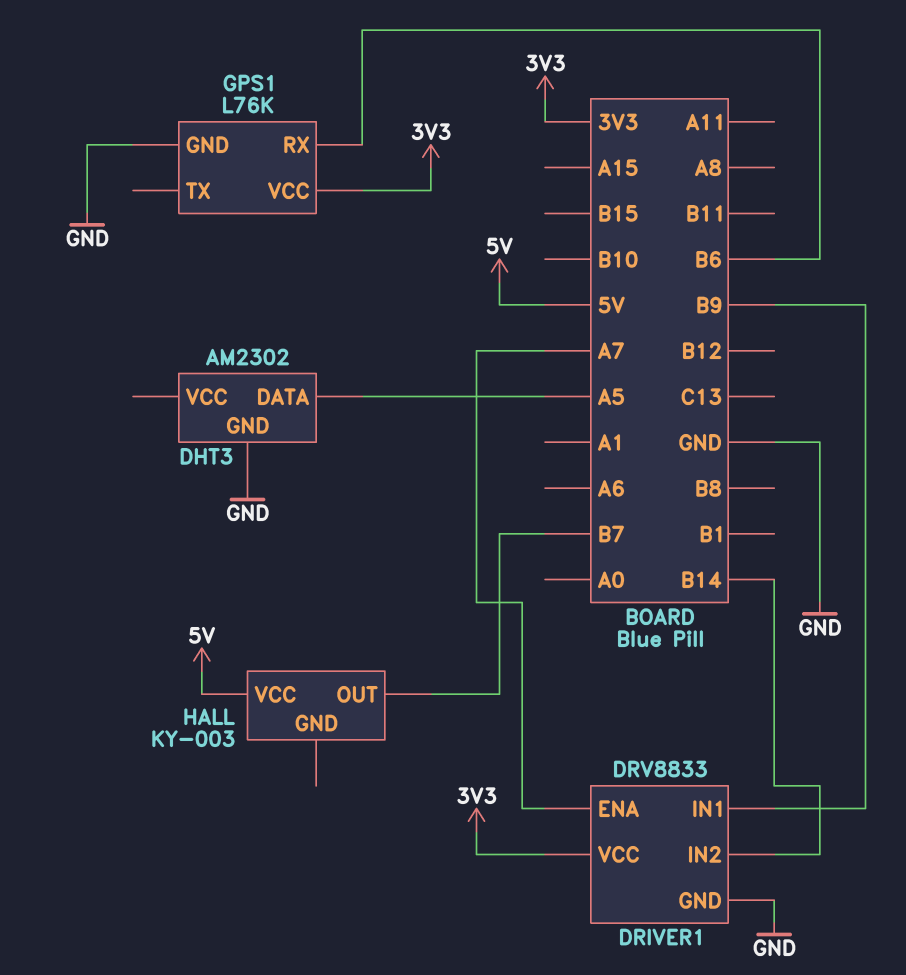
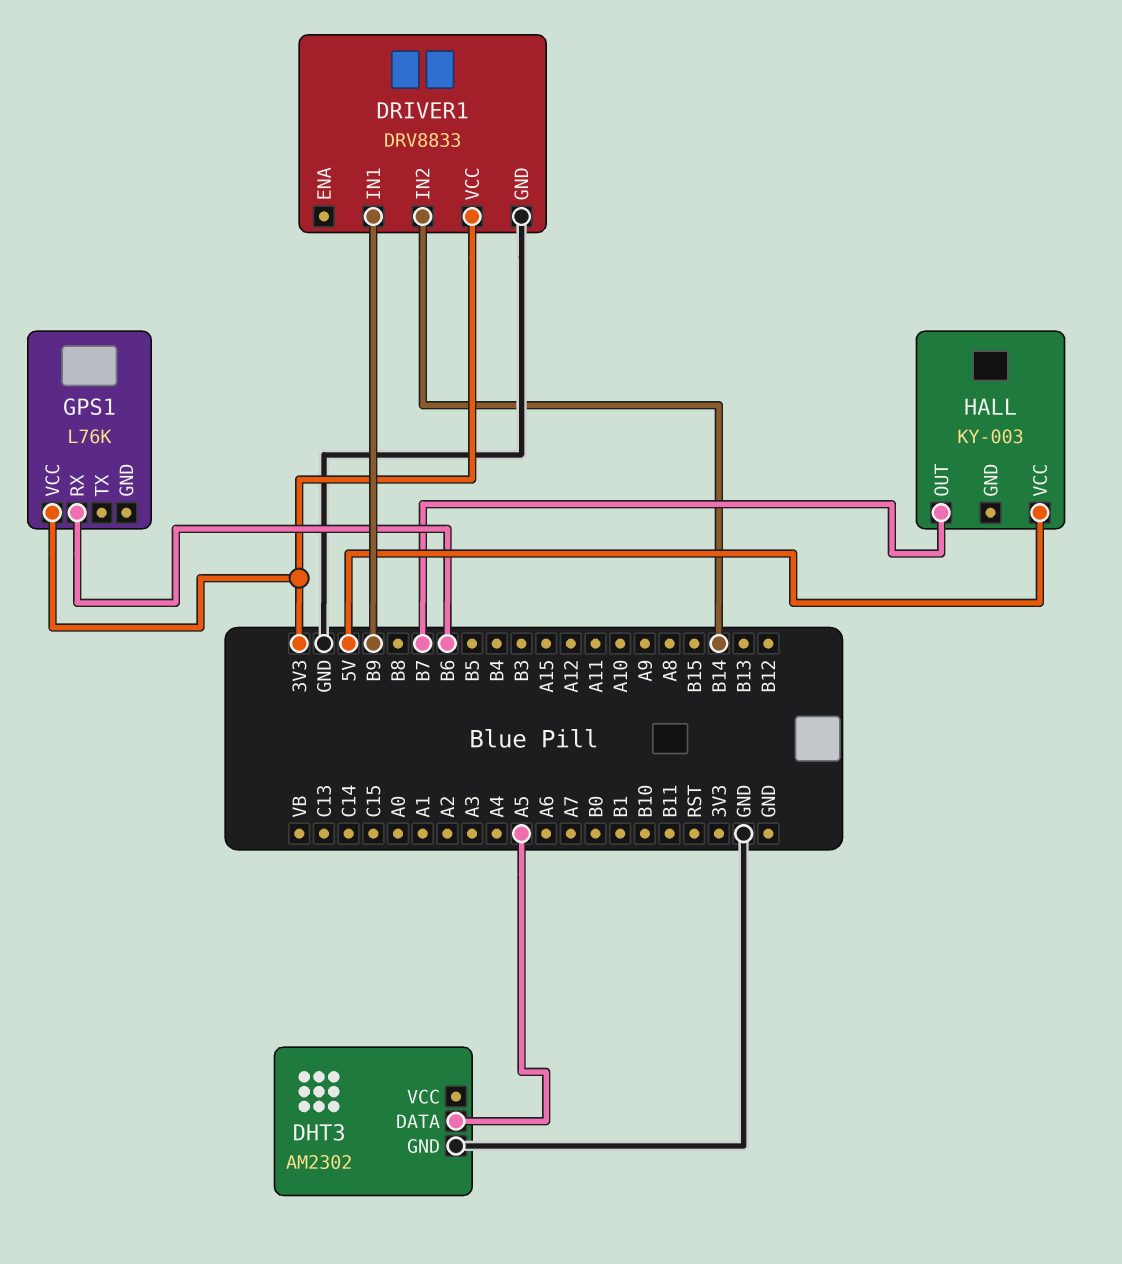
DRIVER1 pin ENA: A7 -> none
GPS1 pin GND: GND -> none

